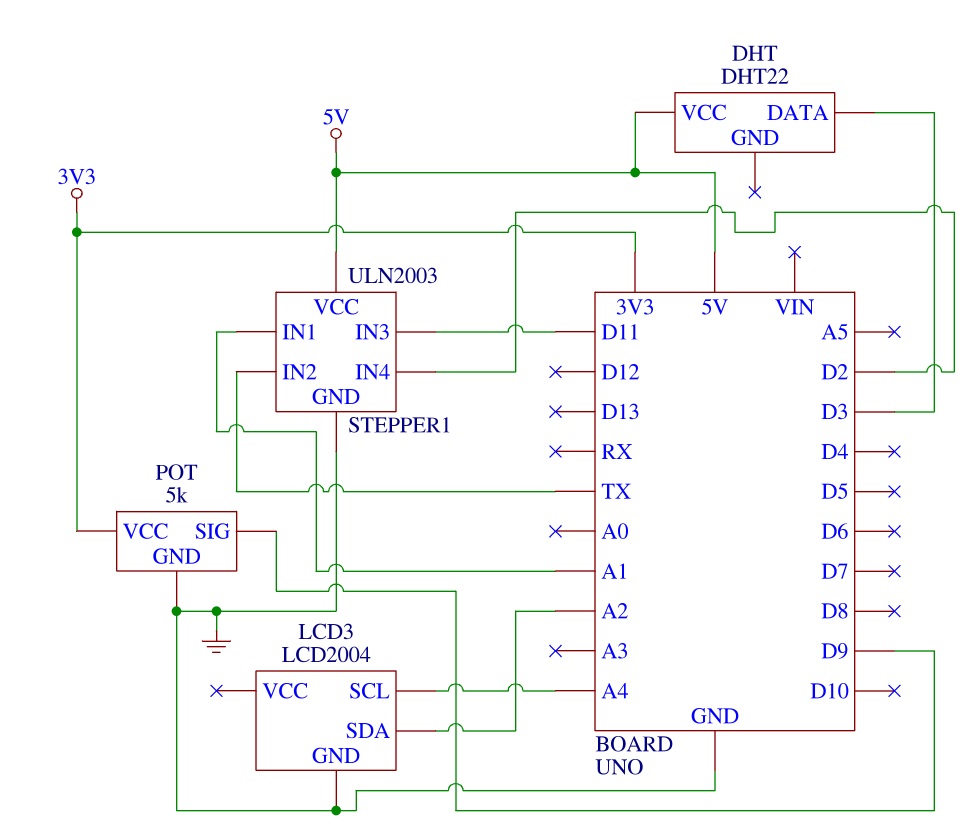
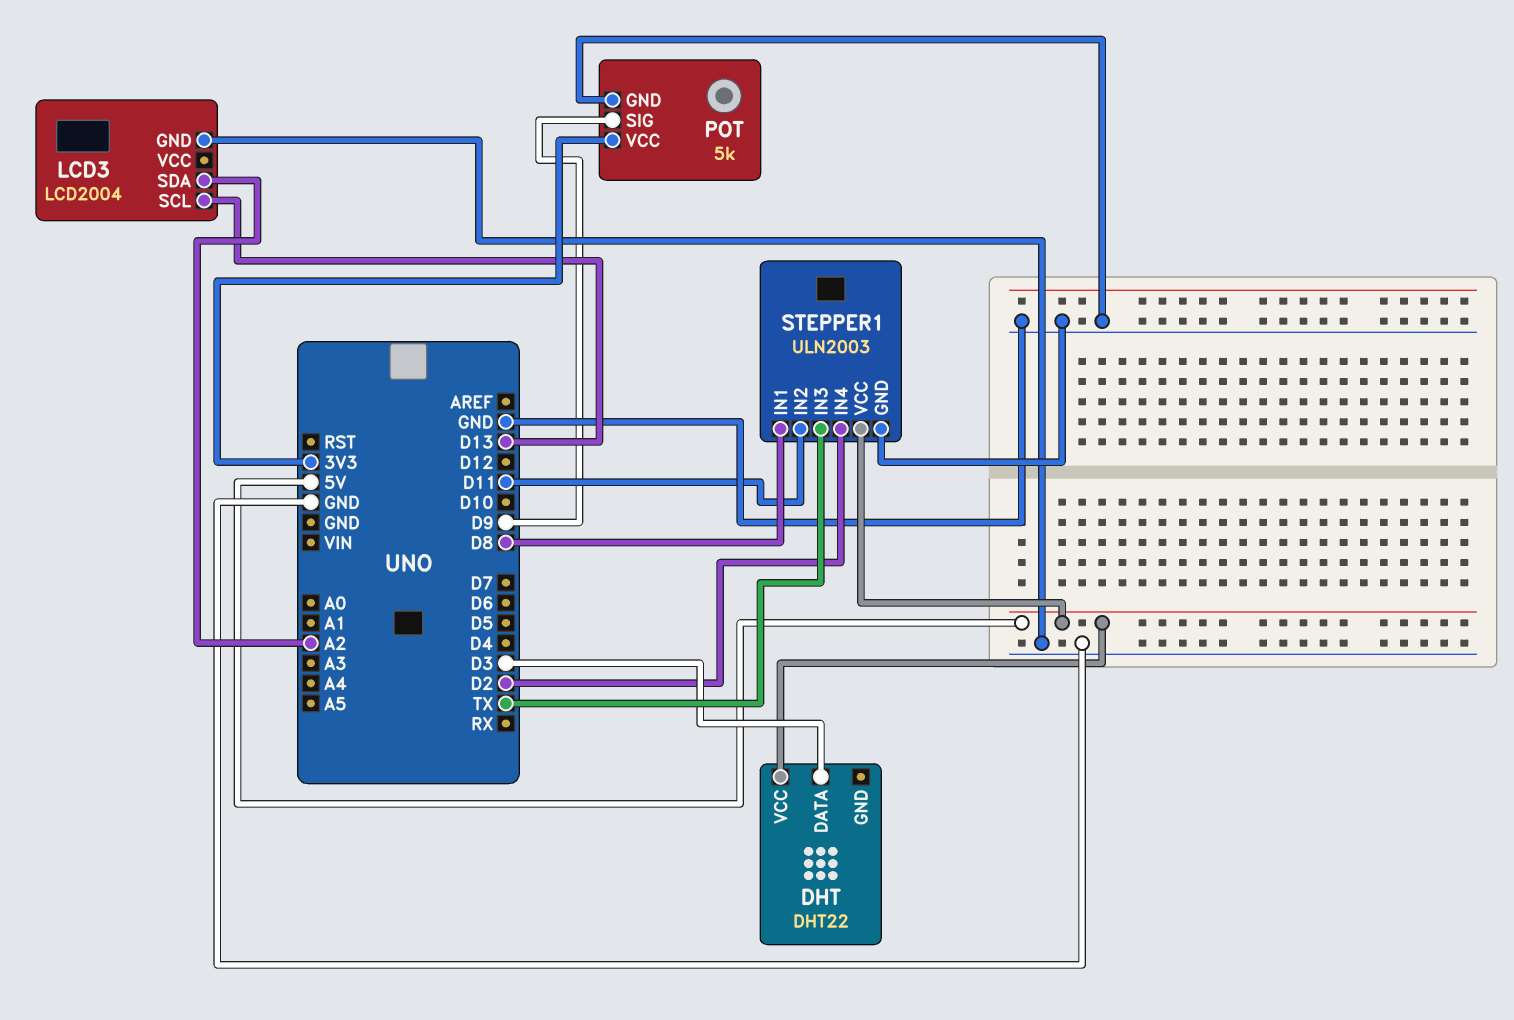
LCD3 pin SCL: A4 -> D13
STEPPER1 pin IN1: A1 -> D8
STEPPER1 pin IN2: TX -> D11
STEPPER1 pin IN3: D11 -> TX

